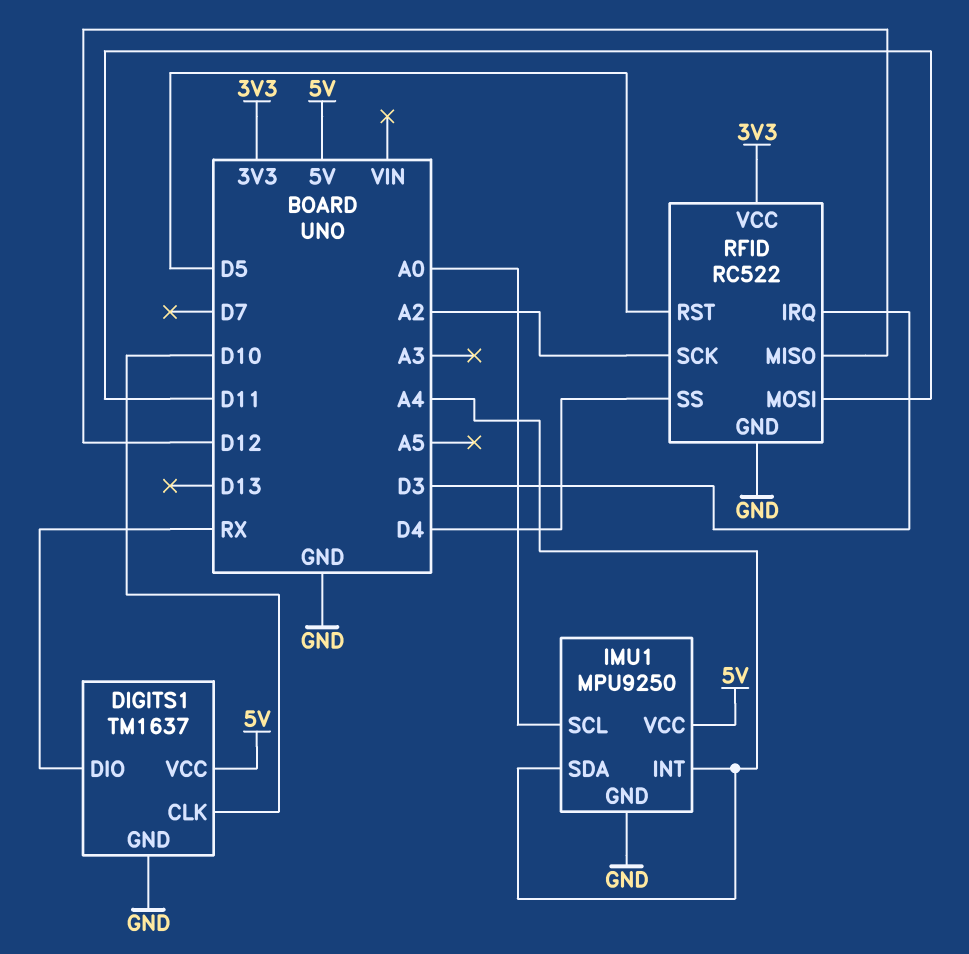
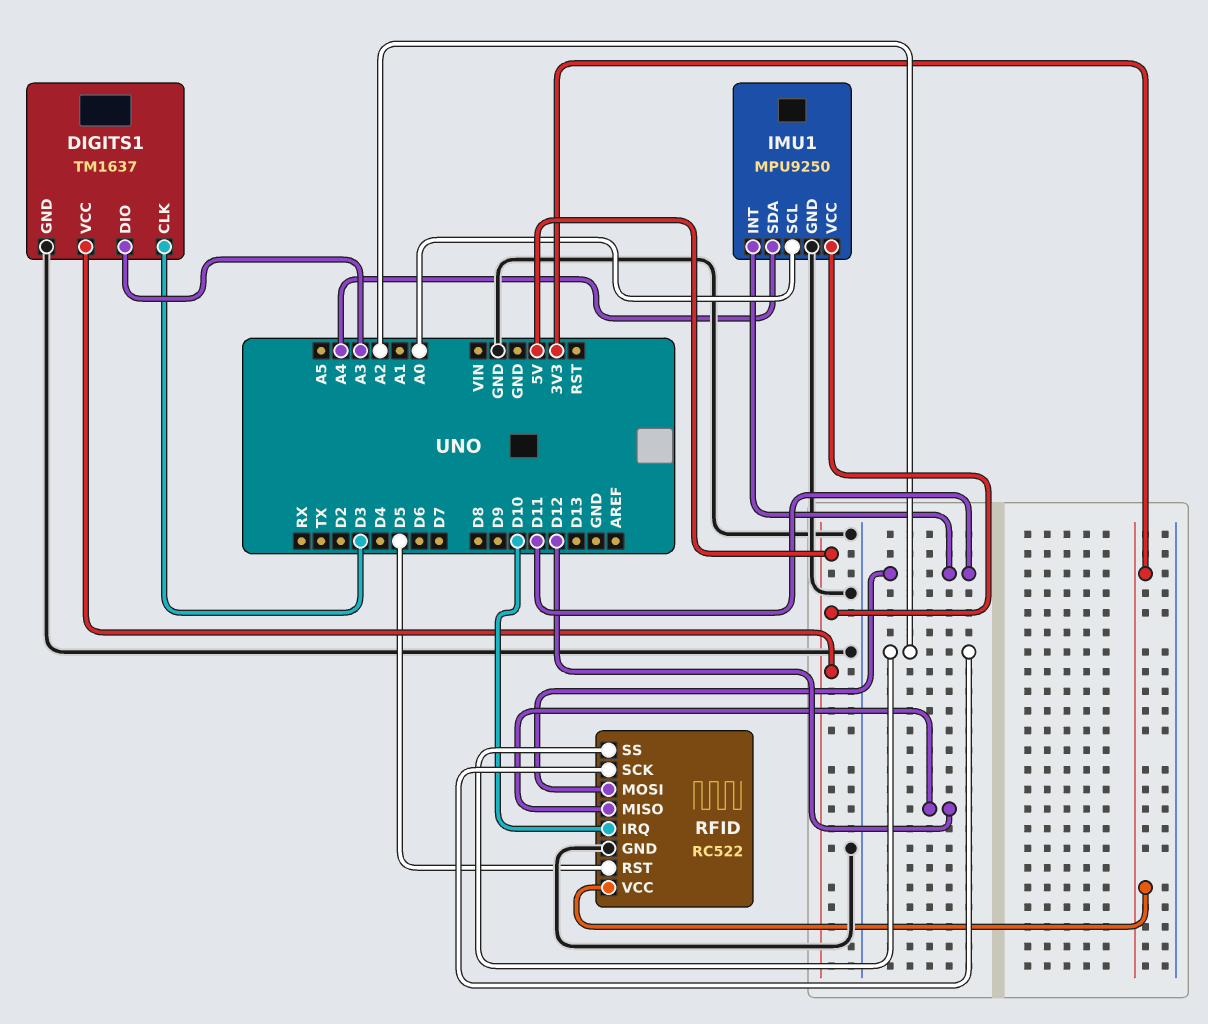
DIGITS1 pin CLK: D10 -> D3
DIGITS1 pin DIO: RX -> A3
IMU1 pin INT: A4 -> D11
RFID pin IRQ: D3 -> D10
RFID pin SS: D4 -> A2

